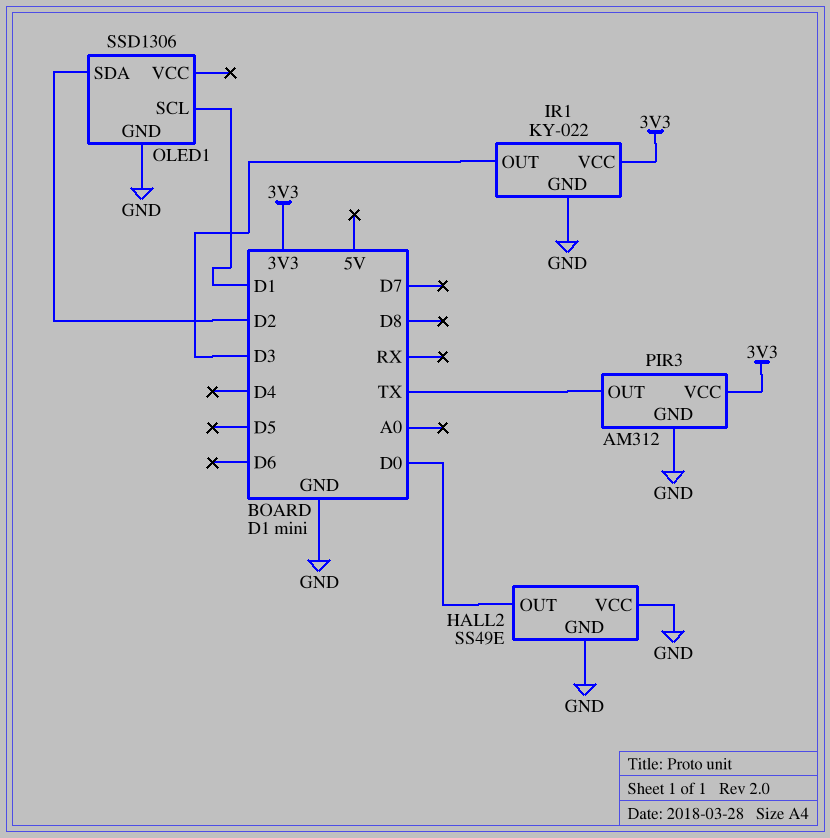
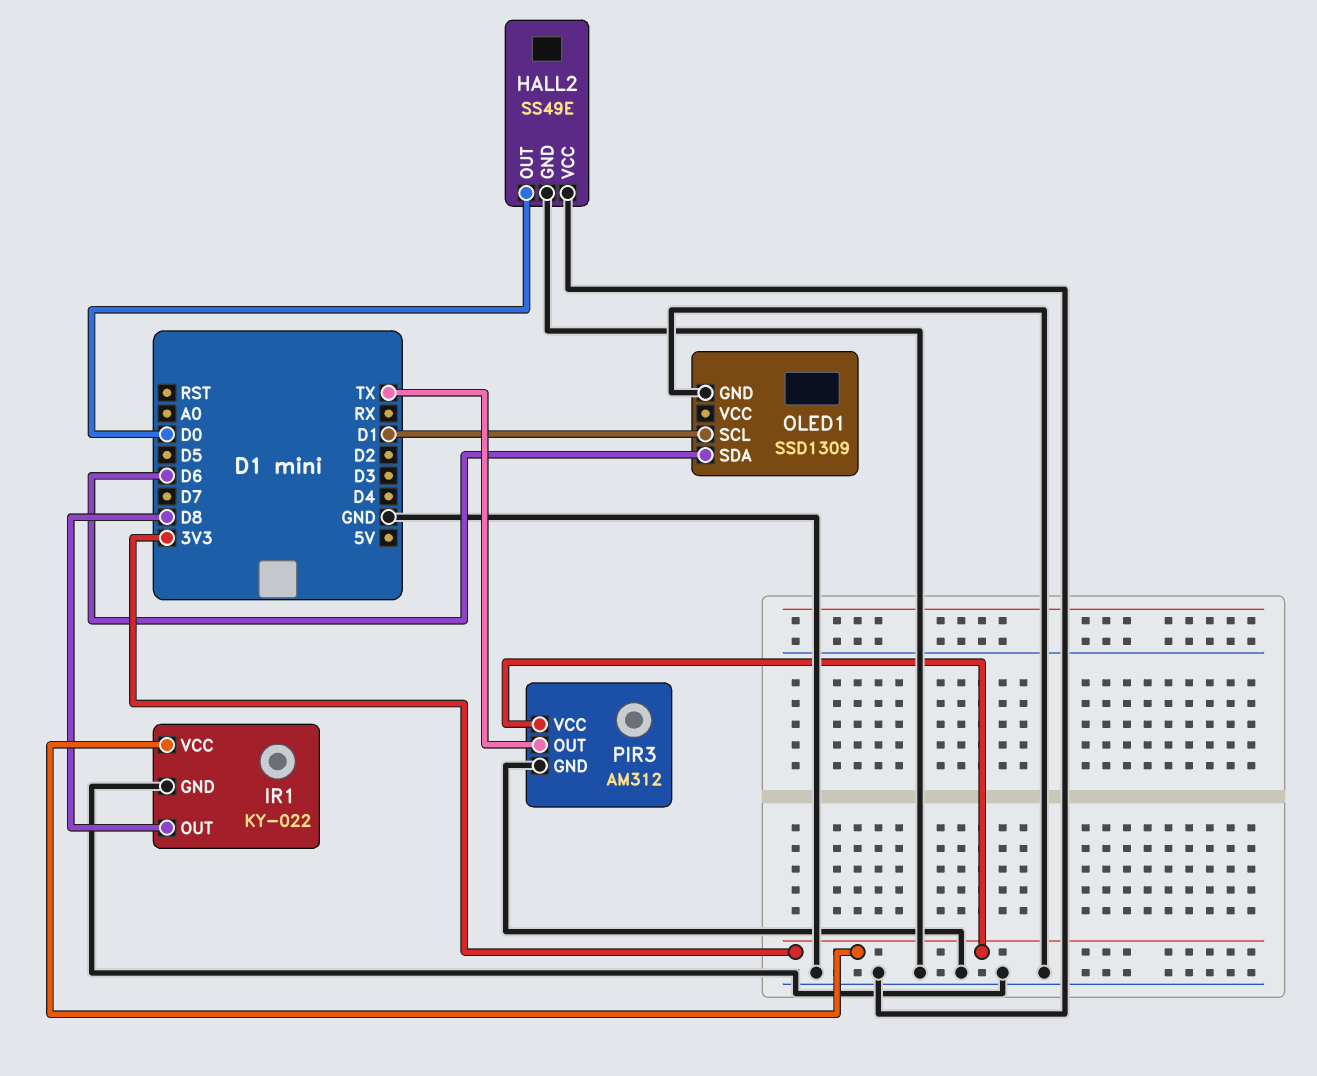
IR1 pin OUT: D3 -> D8
OLED1: SSD1306 -> SSD1309
OLED1 pin SDA: D2 -> D6

